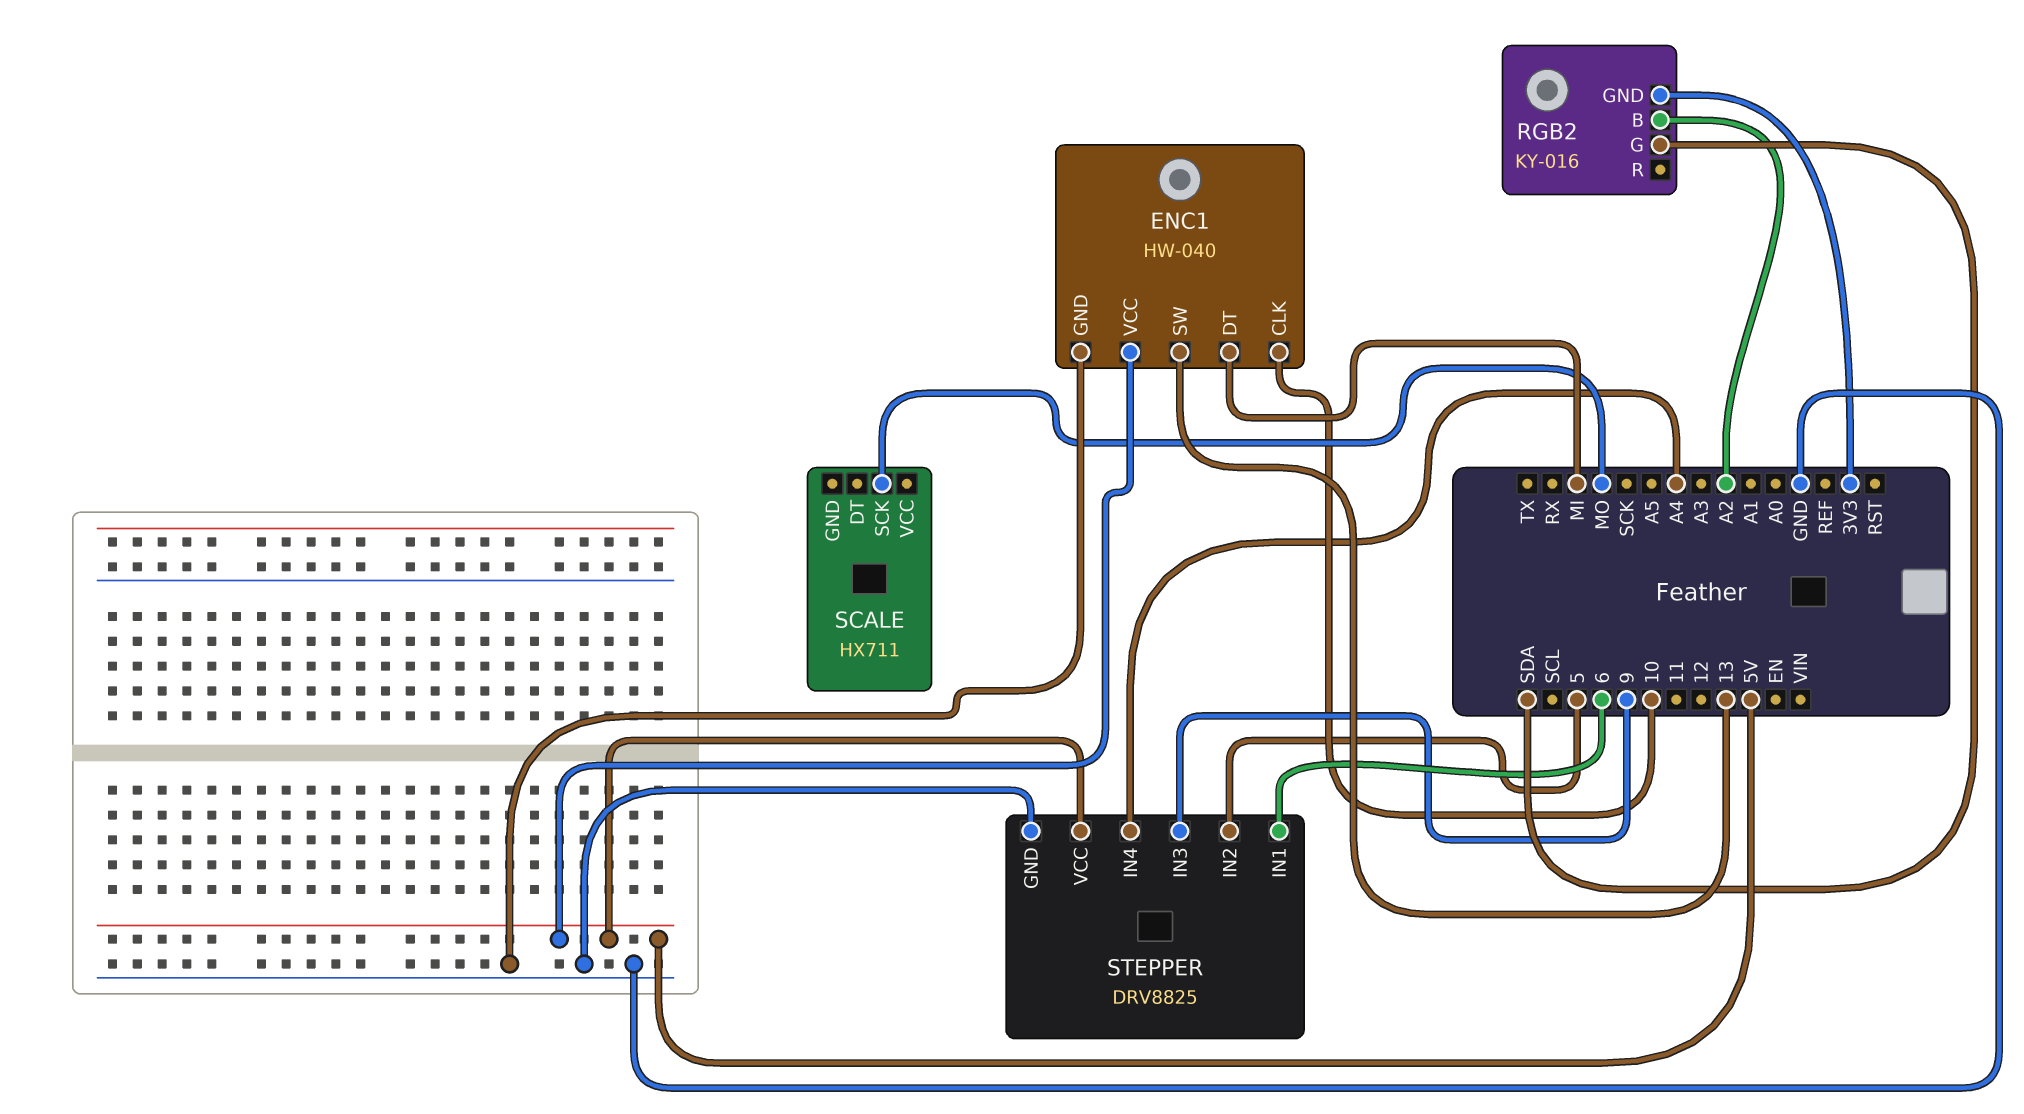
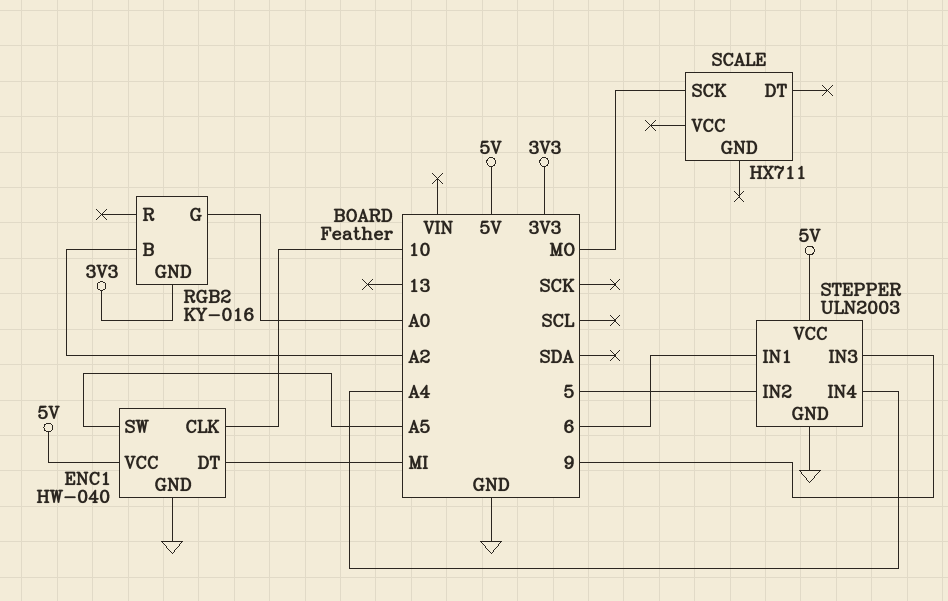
ENC1 pin SW: 13 -> A5
RGB2 pin G: SDA -> A0
STEPPER: DRV8825 -> ULN2003

